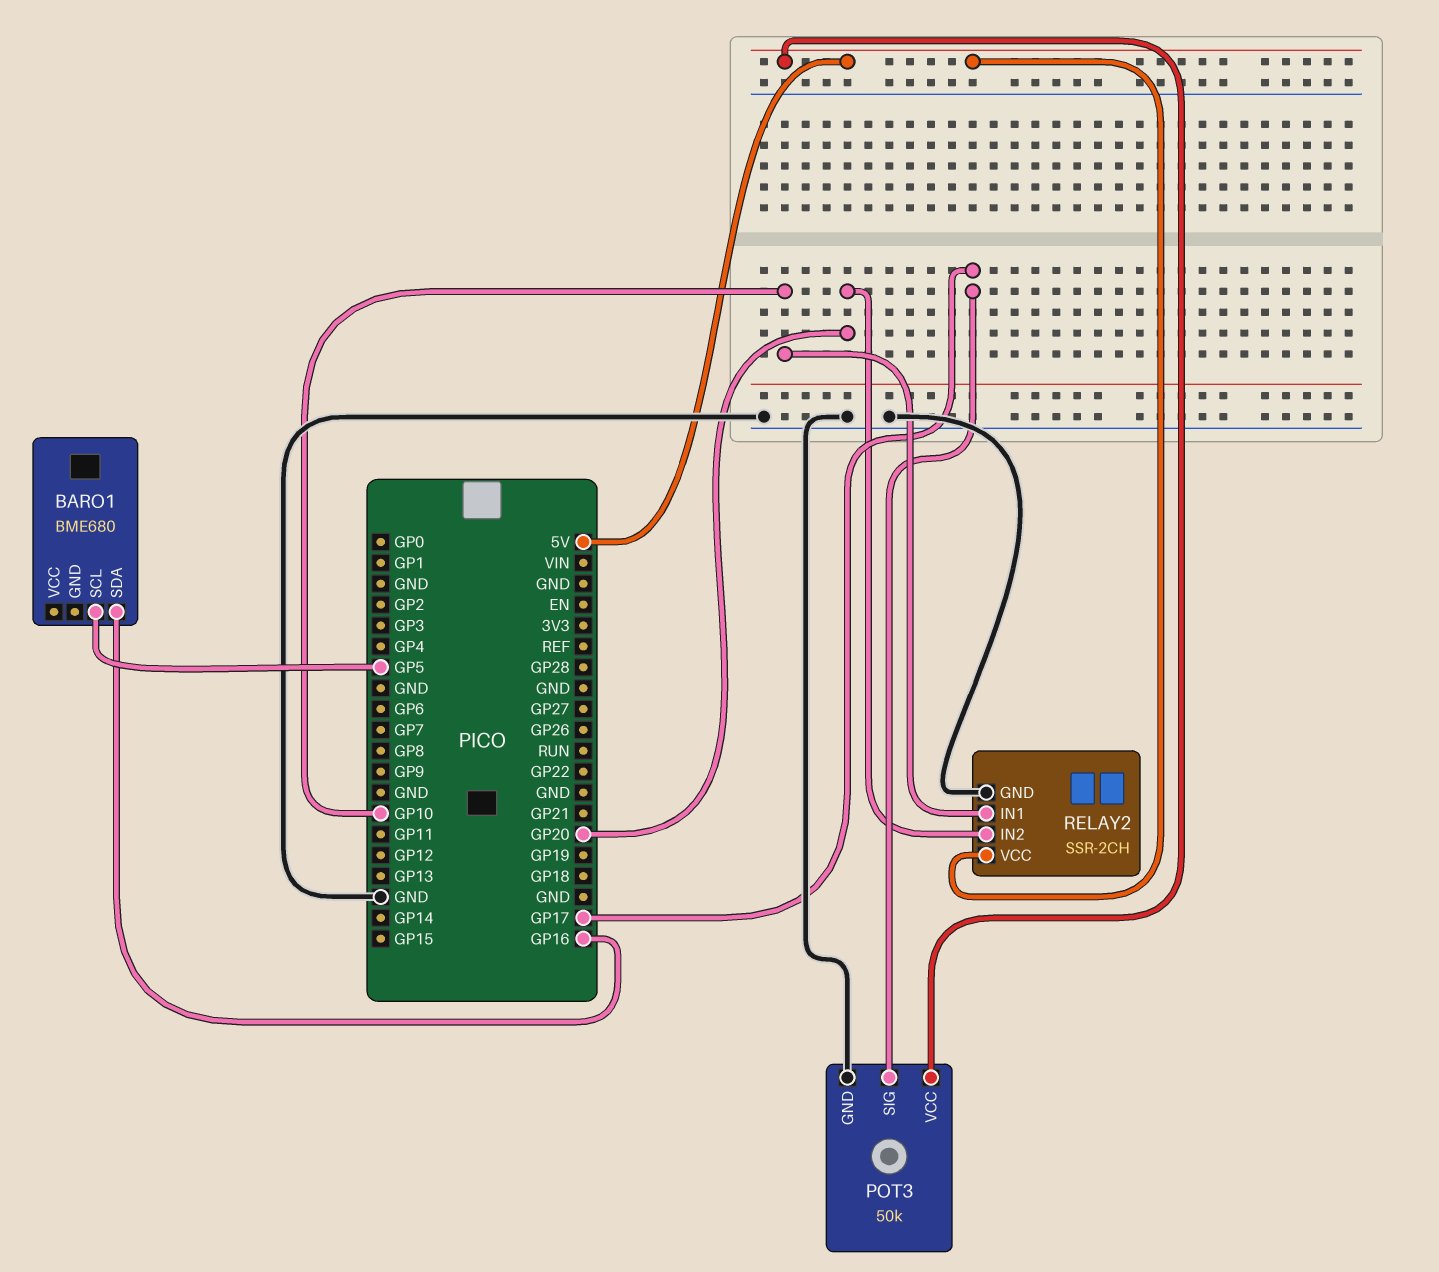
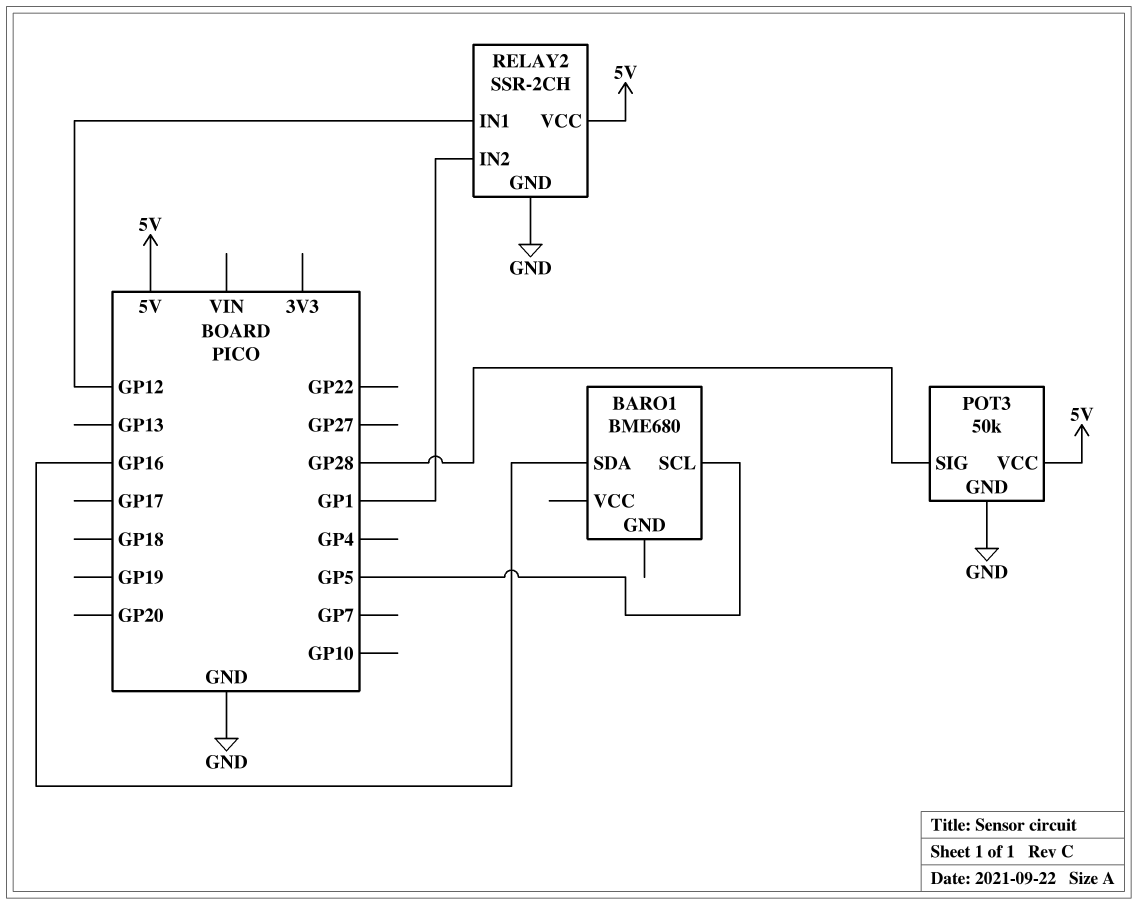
POT3 pin SIG: GP17 -> GP28
RELAY2 pin IN1: GP10 -> GP12
RELAY2 pin IN2: GP20 -> GP1

